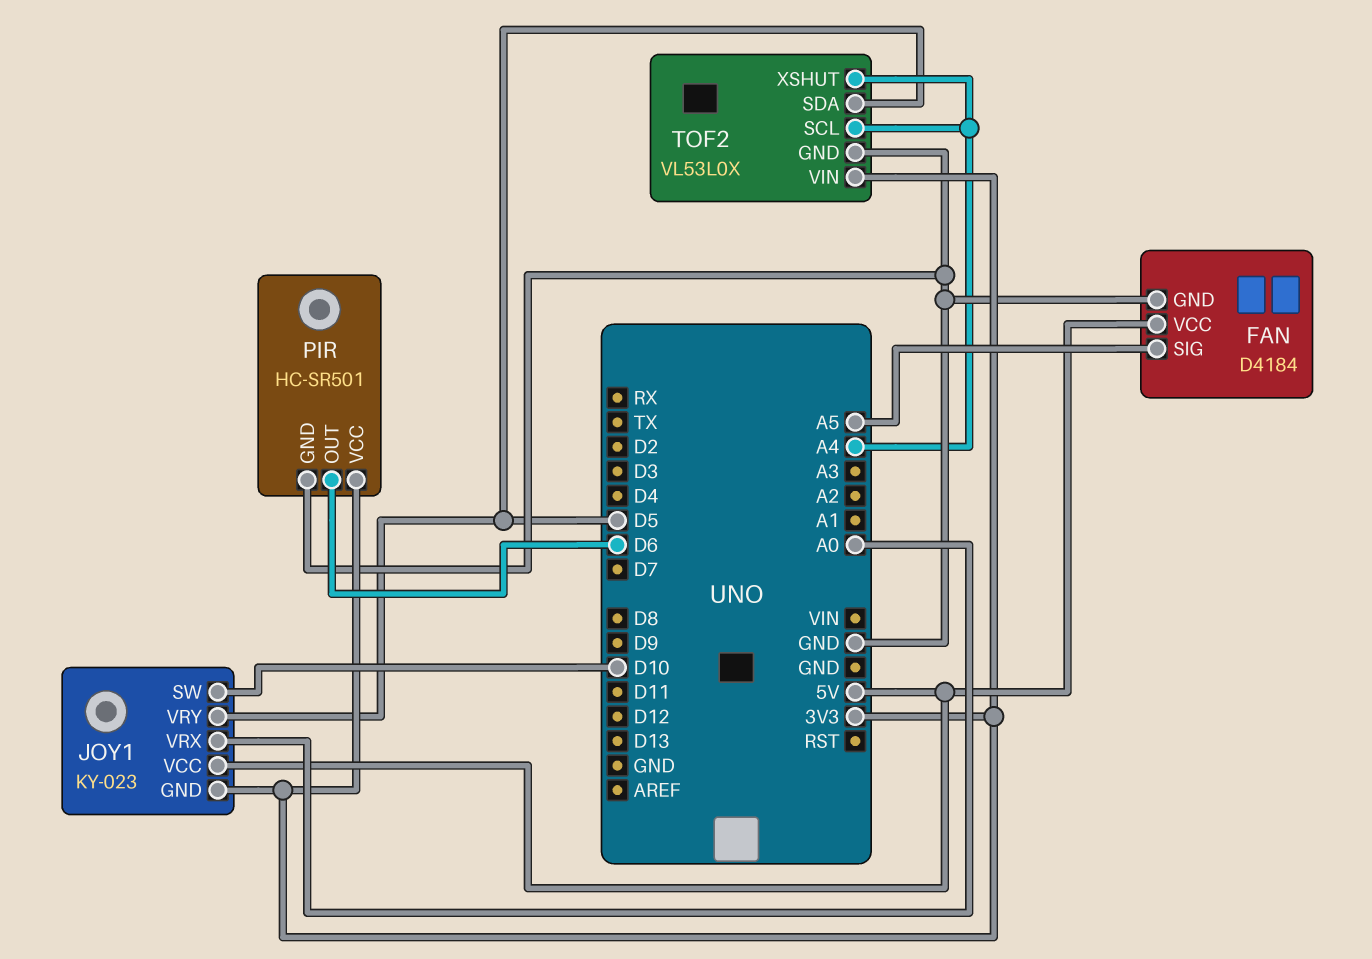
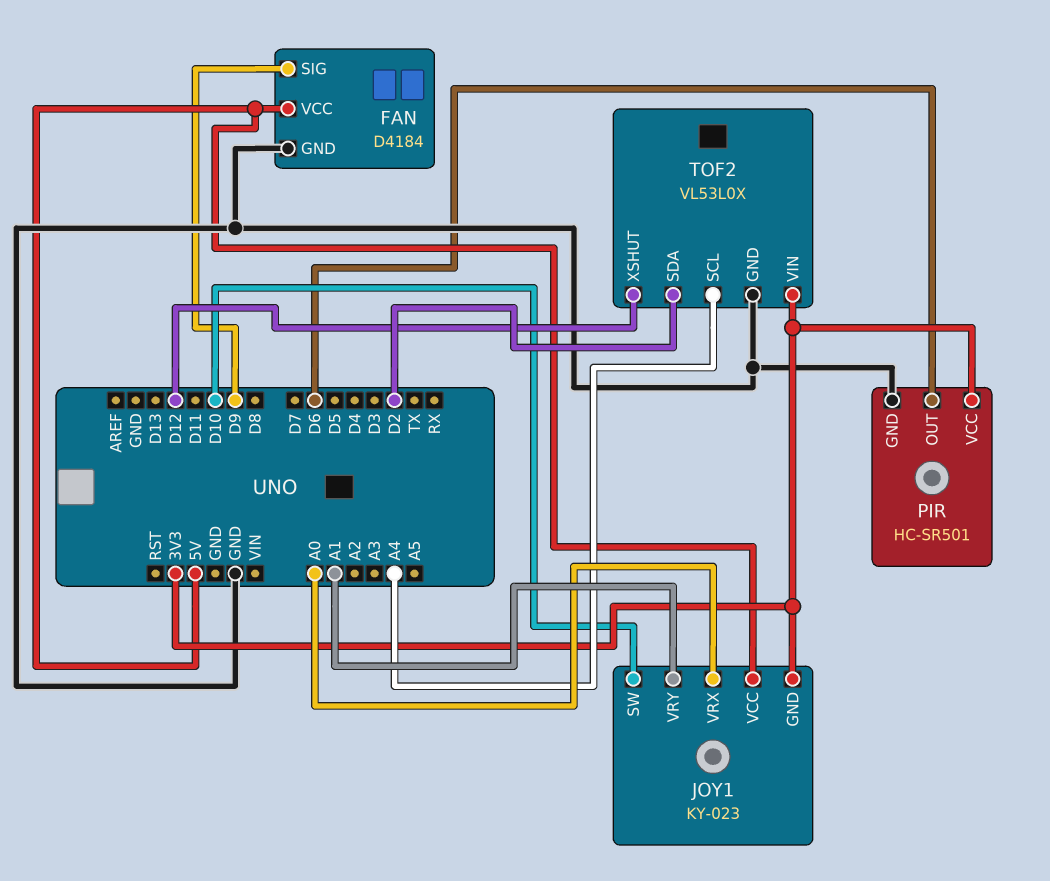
FAN pin SIG: A5 -> D9
JOY1 pin VRY: D5 -> A1
TOF2 pin SDA: D5 -> D2
TOF2 pin XSHUT: A4 -> D12

